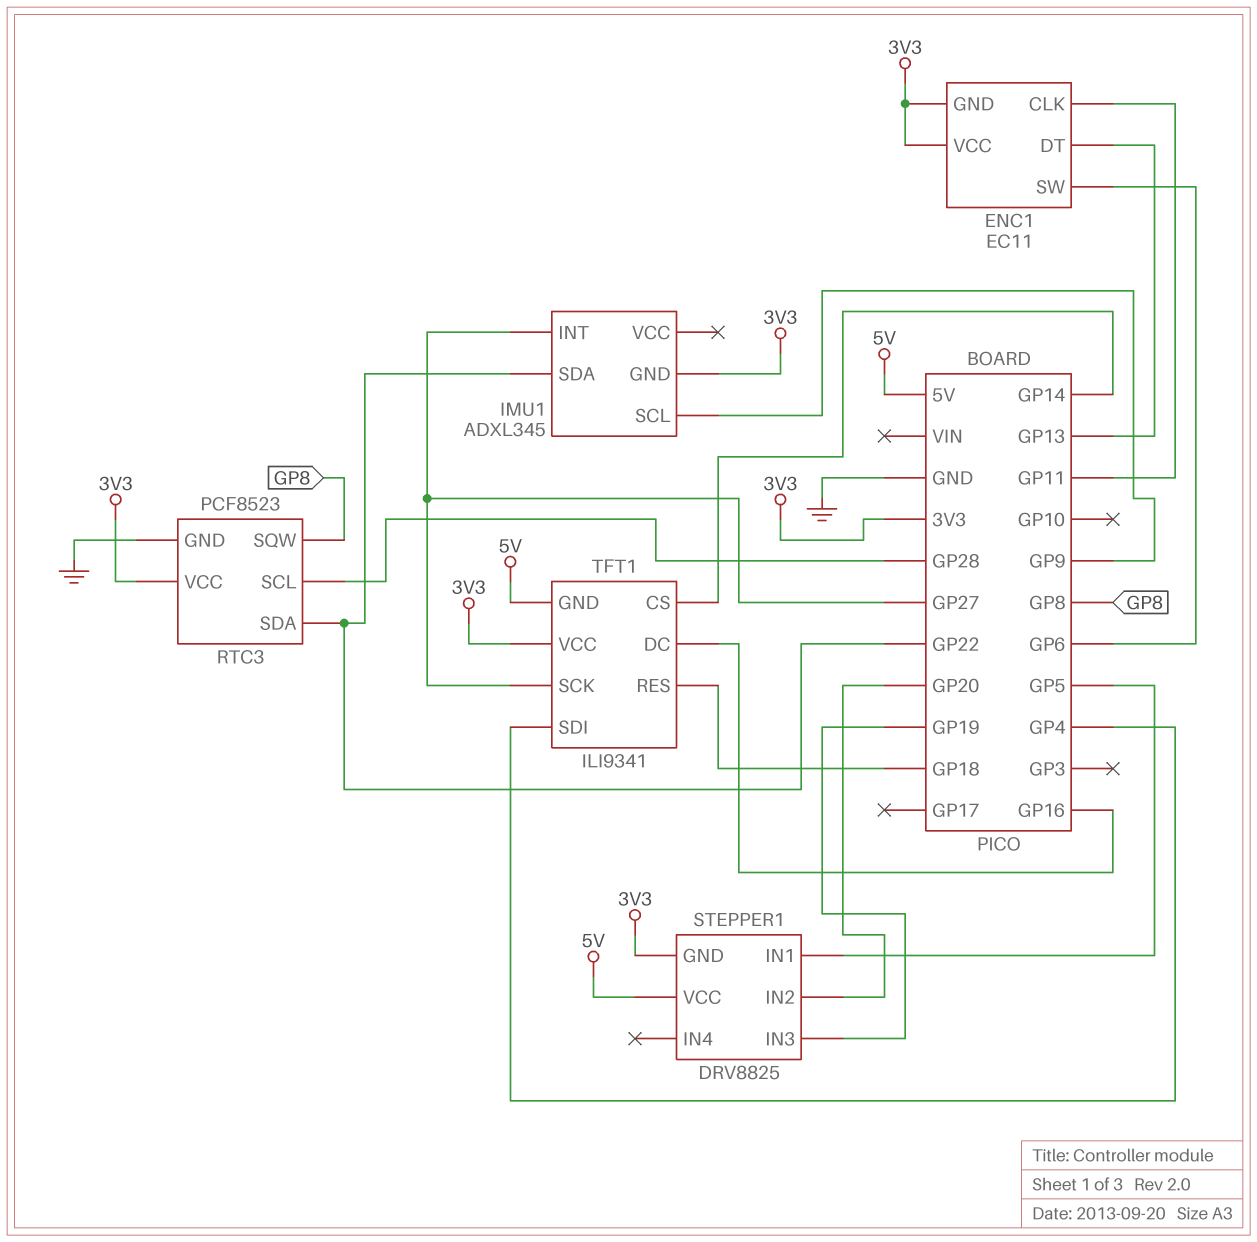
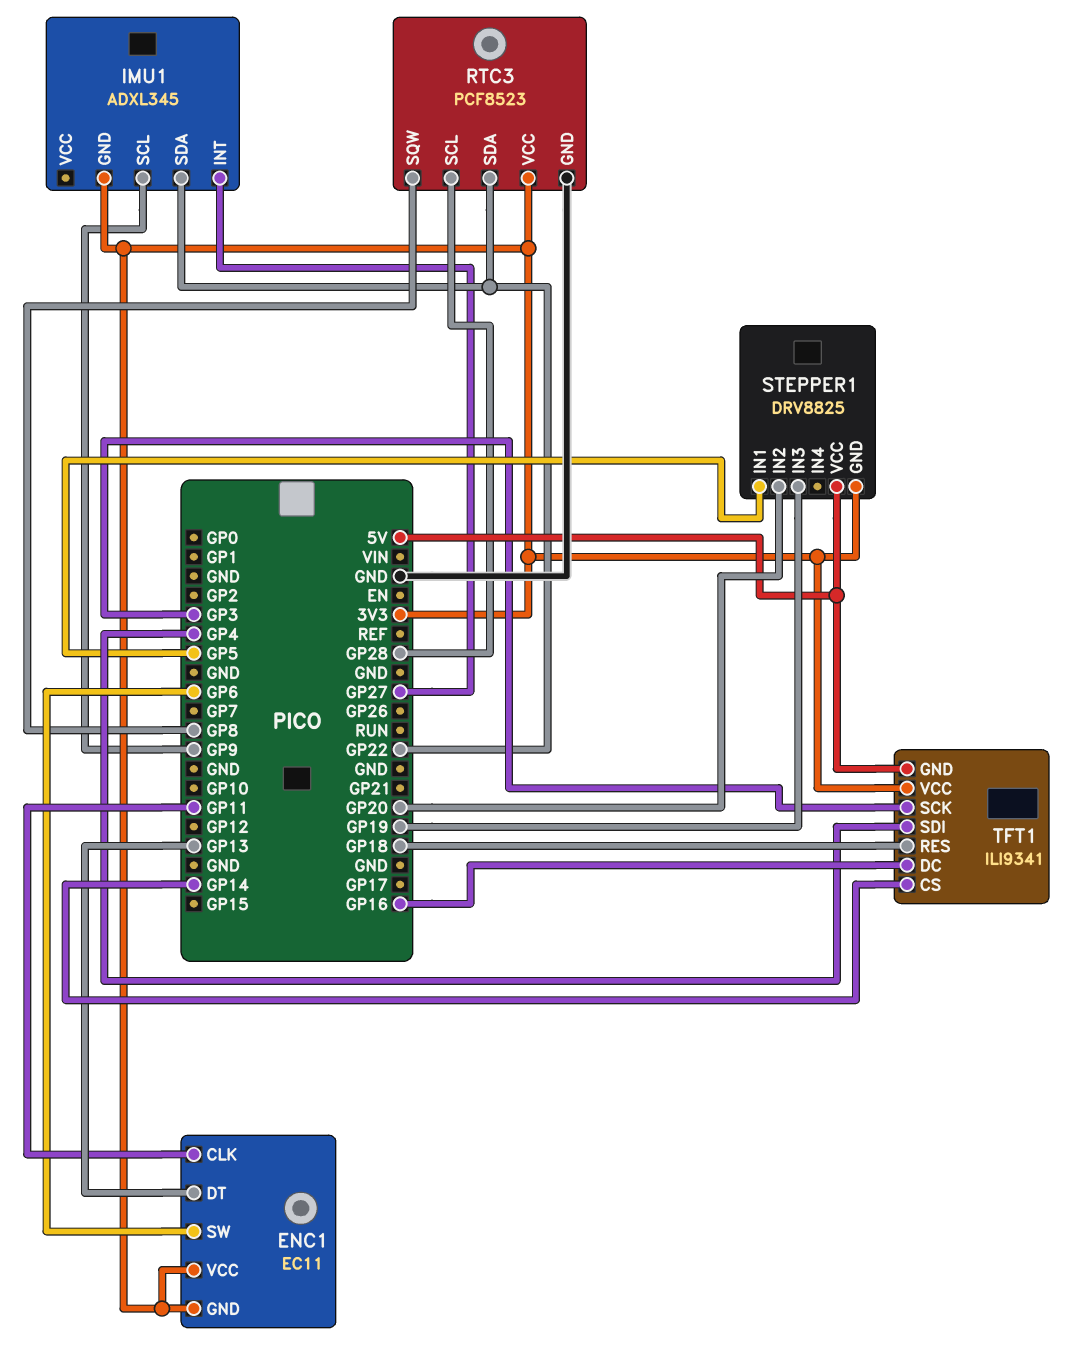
TFT1 pin SCK: GP27 -> GP3

